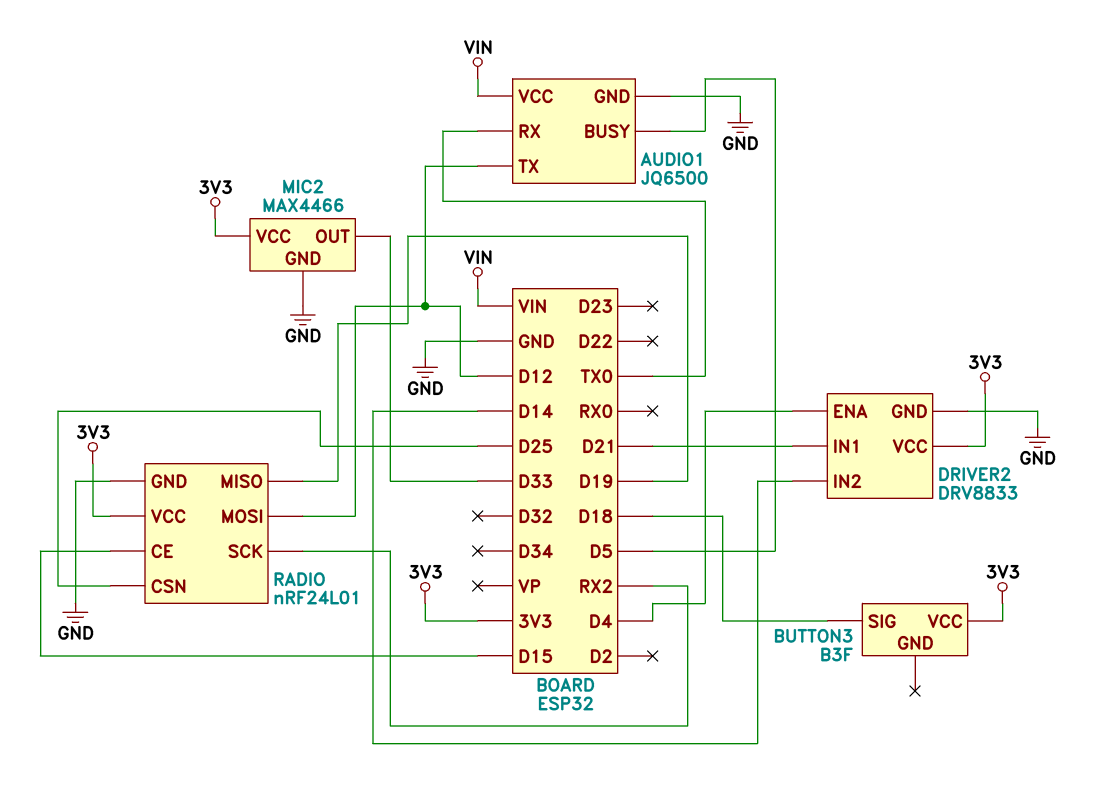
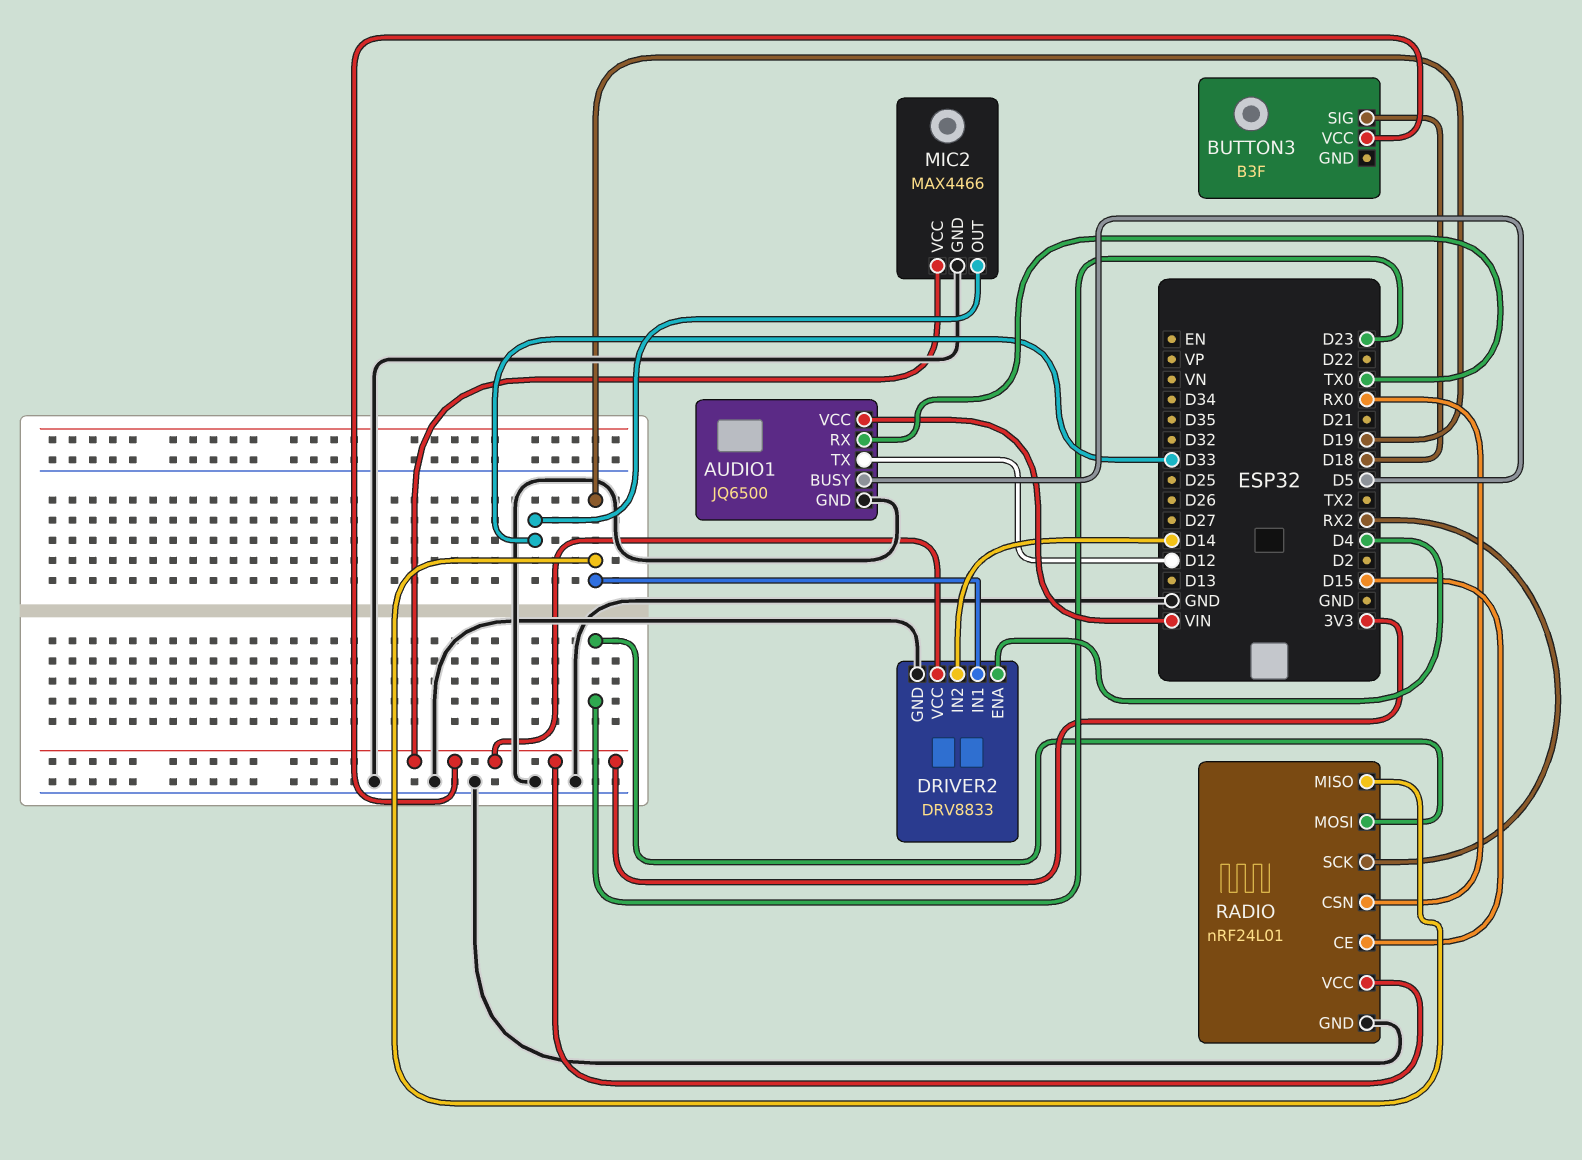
DRIVER2 pin IN1: D21 -> D19
RADIO pin CSN: D25 -> RX0
RADIO pin MOSI: D12 -> D23

